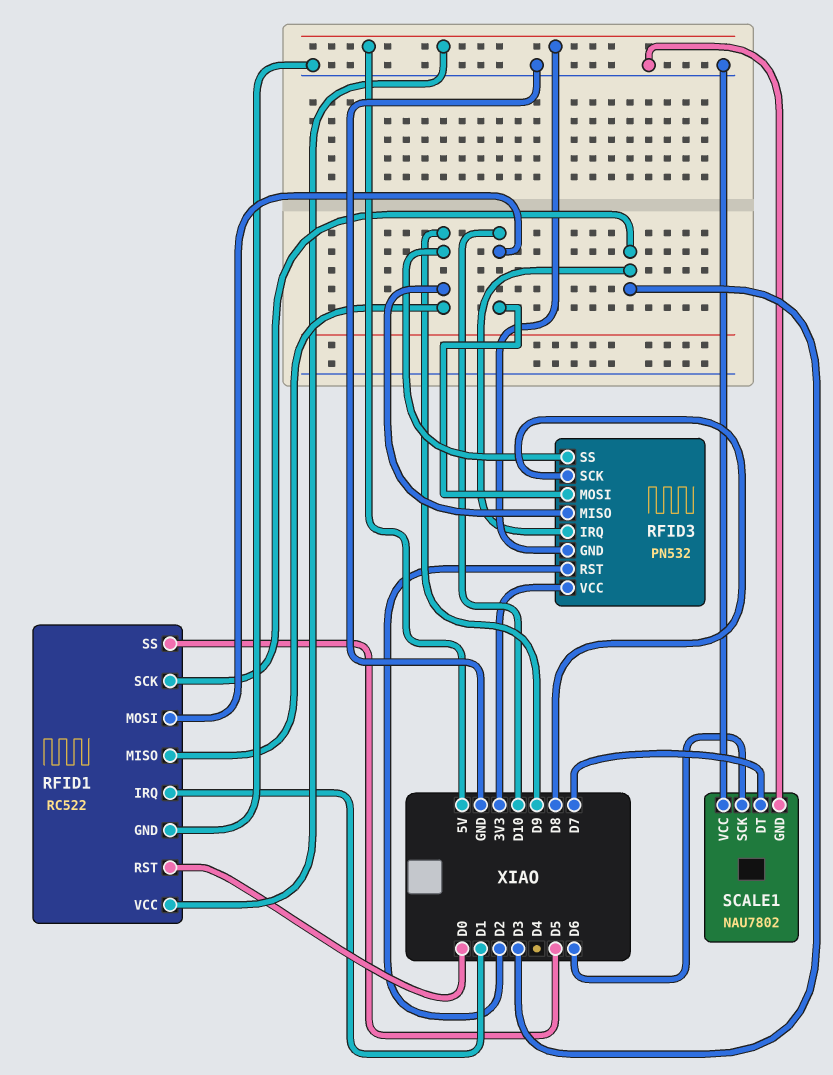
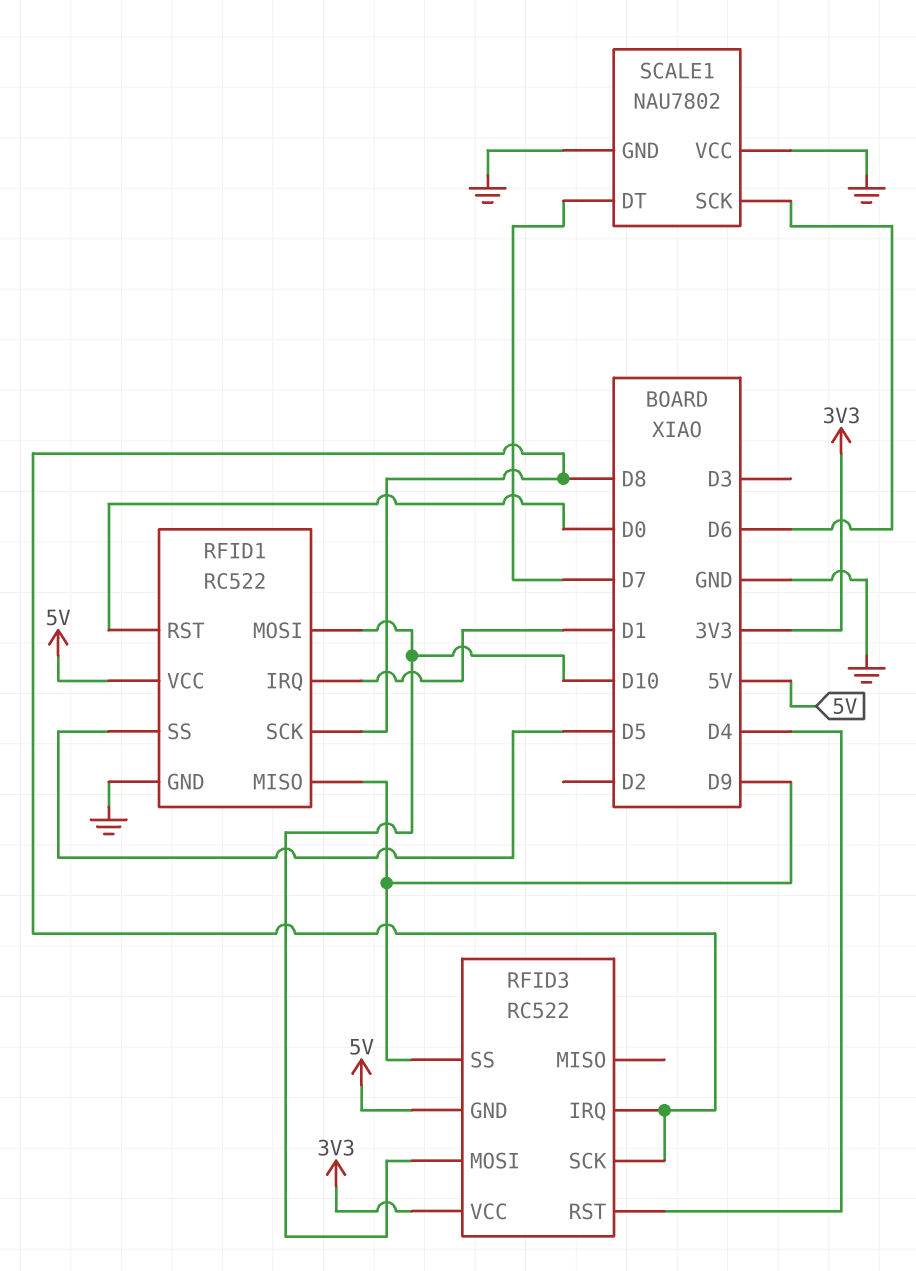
RFID1 pin SCK: D3 -> D8
RFID3: PN532 -> RC522
RFID3 pin IRQ: D3 -> D8
RFID3 pin MISO: D9 -> none
RFID3 pin RST: D2 -> D4

